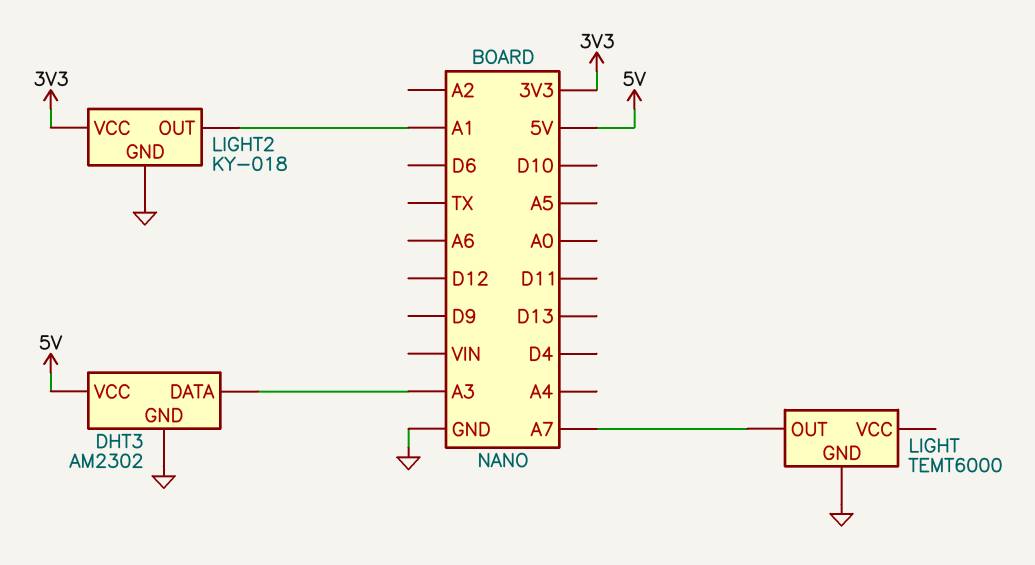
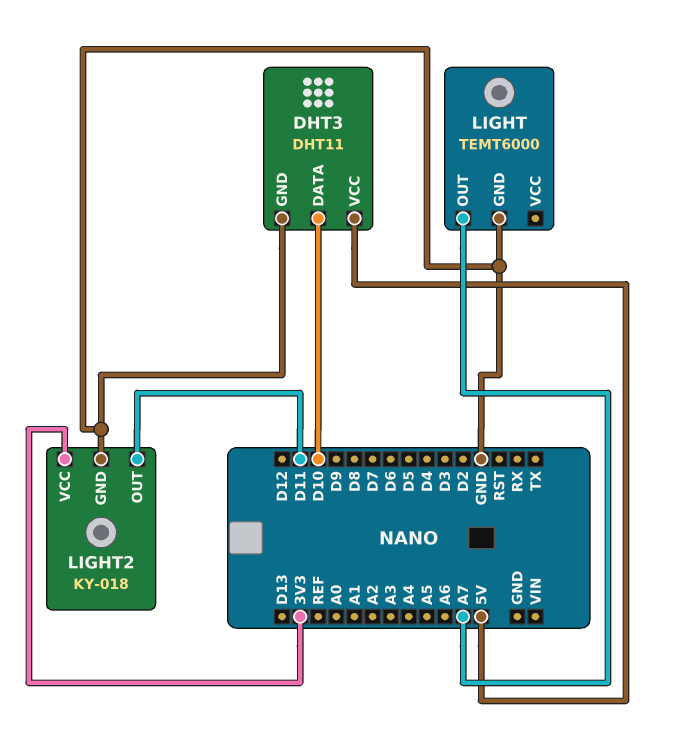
DHT3: AM2302 -> DHT11
DHT3 pin DATA: A3 -> D10
LIGHT2 pin OUT: A1 -> D11

